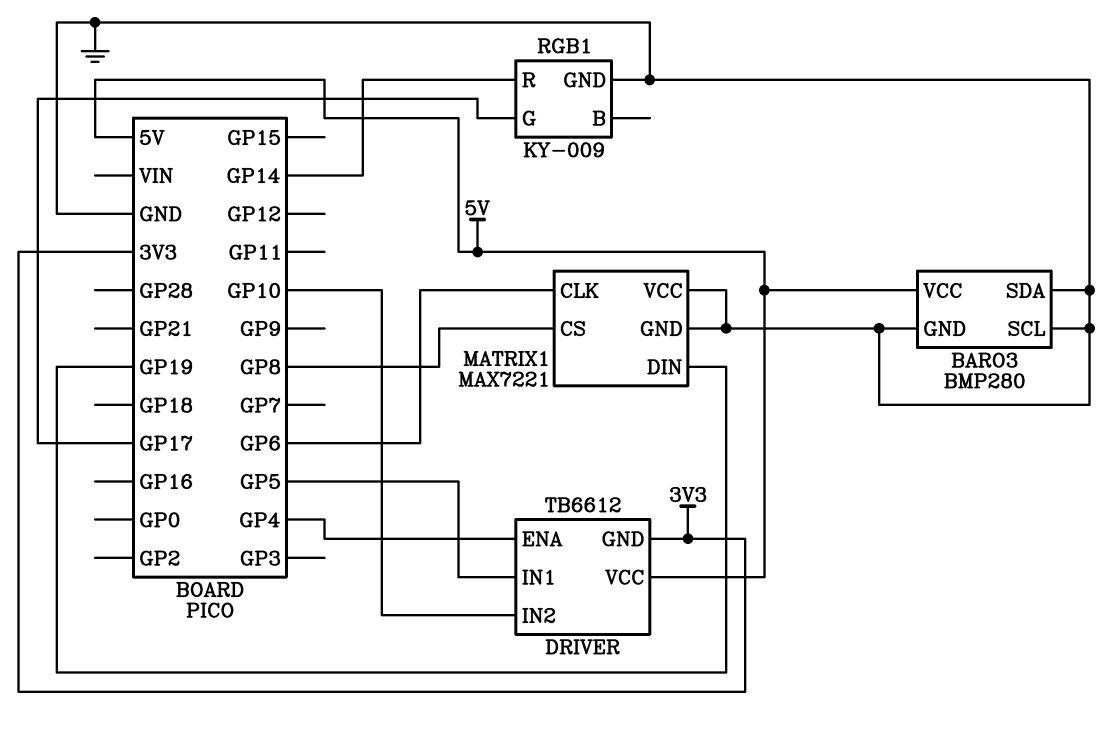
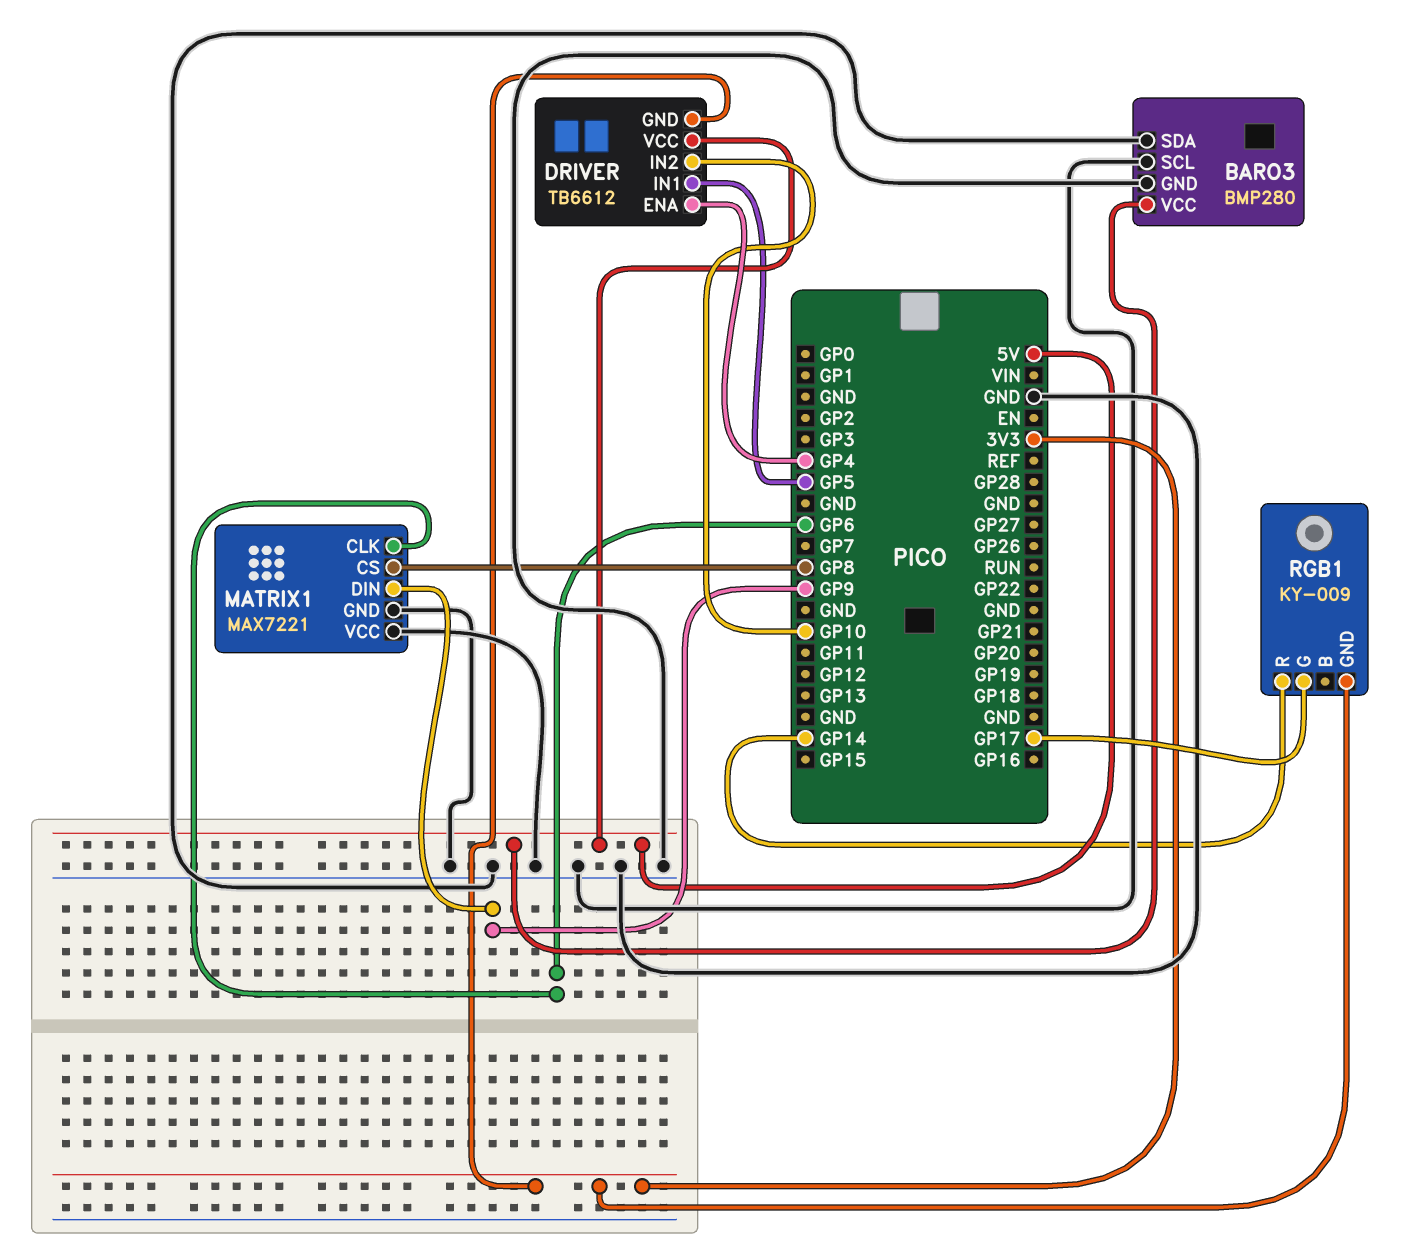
MATRIX1 pin DIN: GP19 -> GP9
RGB1 pin GND: GND -> 3V3

